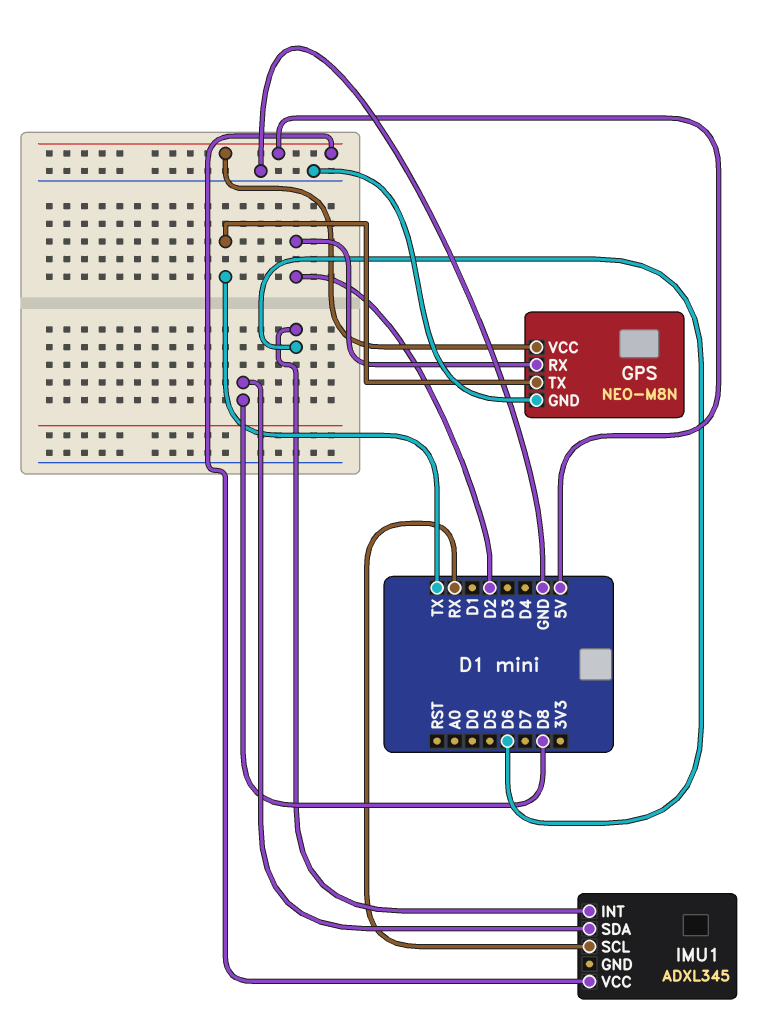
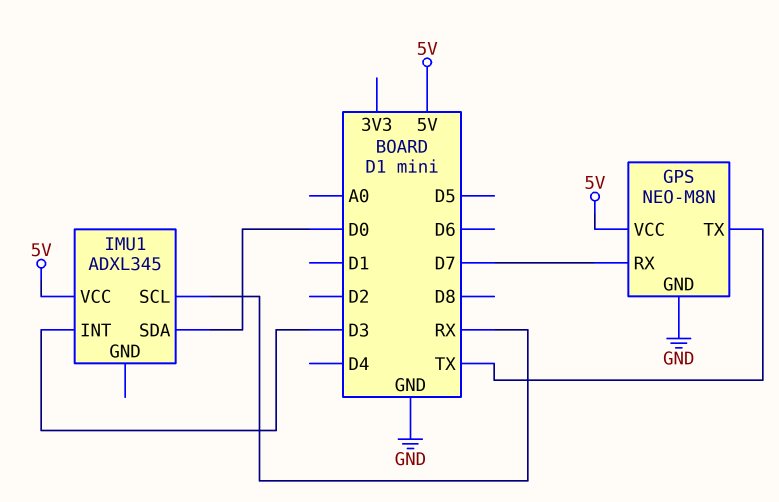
GPS pin RX: D2 -> D7
IMU1 pin INT: D6 -> D3
IMU1 pin SDA: D8 -> D0

